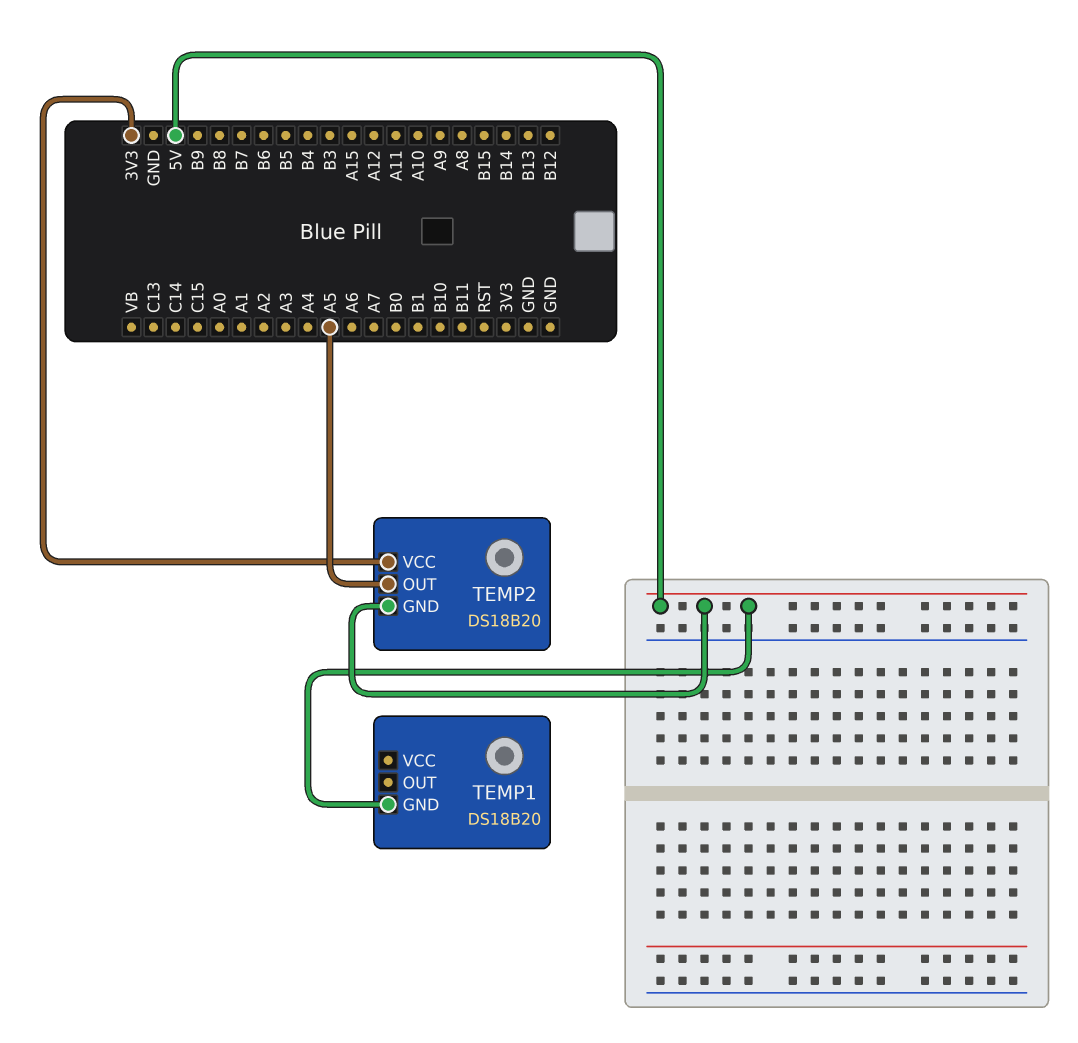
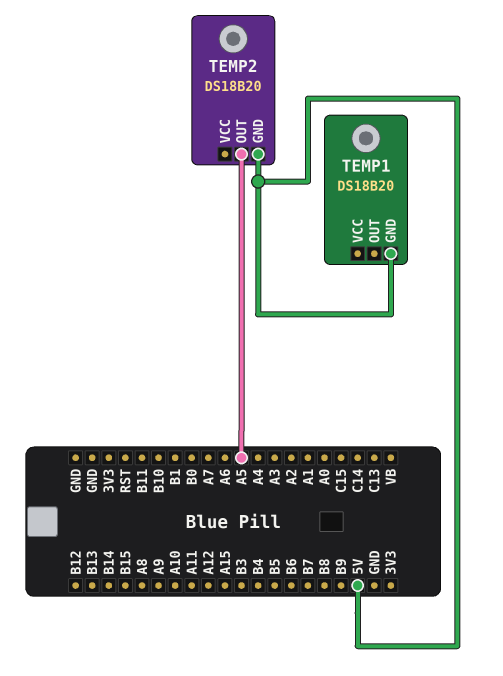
TEMP2 pin VCC: 3V3 -> none

